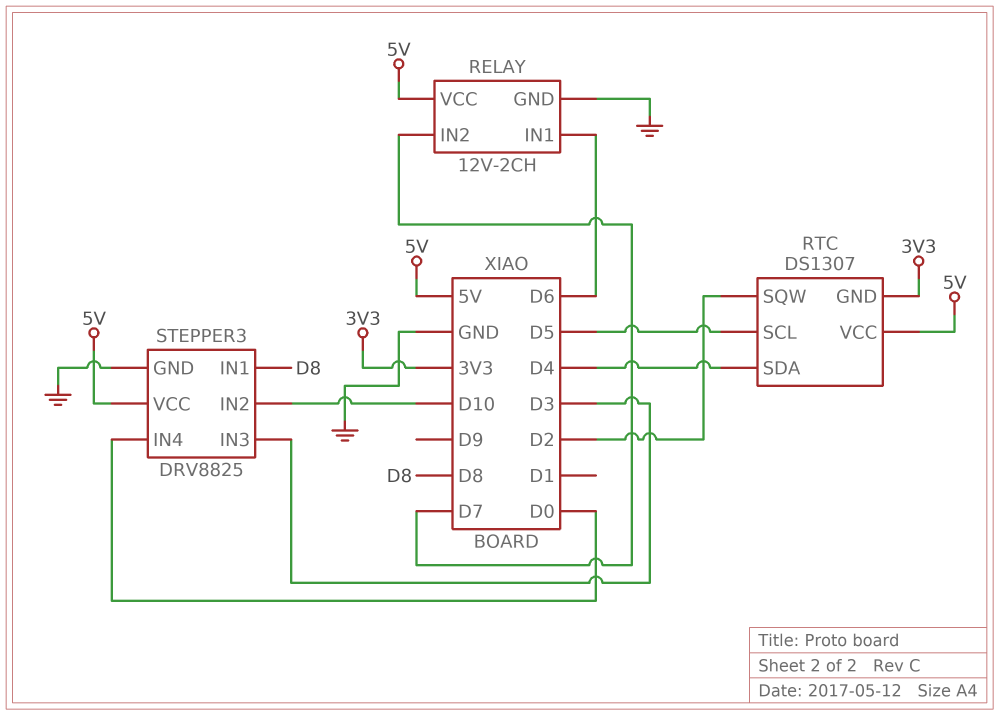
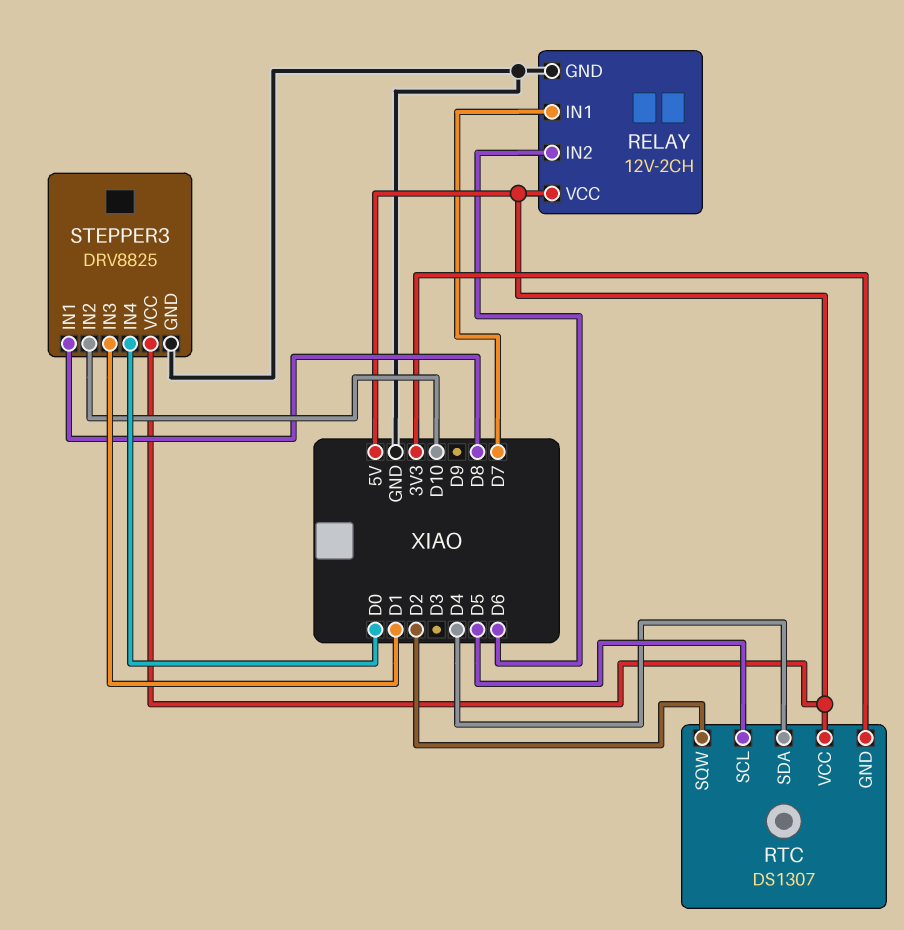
RELAY pin IN1: D6 -> D7
RELAY pin IN2: D7 -> D6
STEPPER3 pin IN3: D3 -> D1

